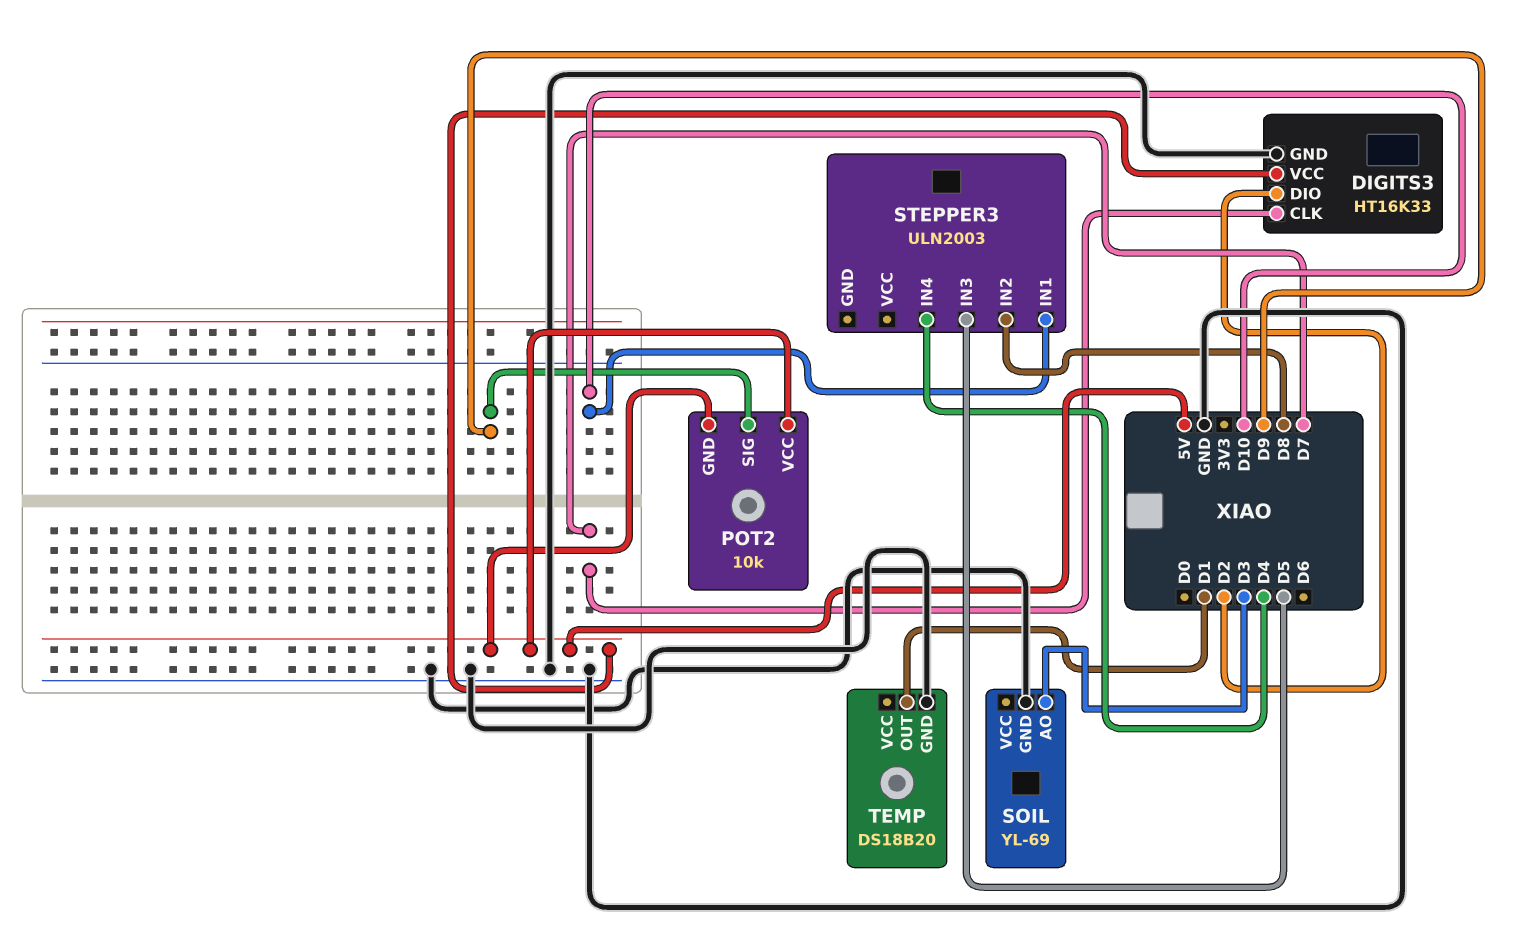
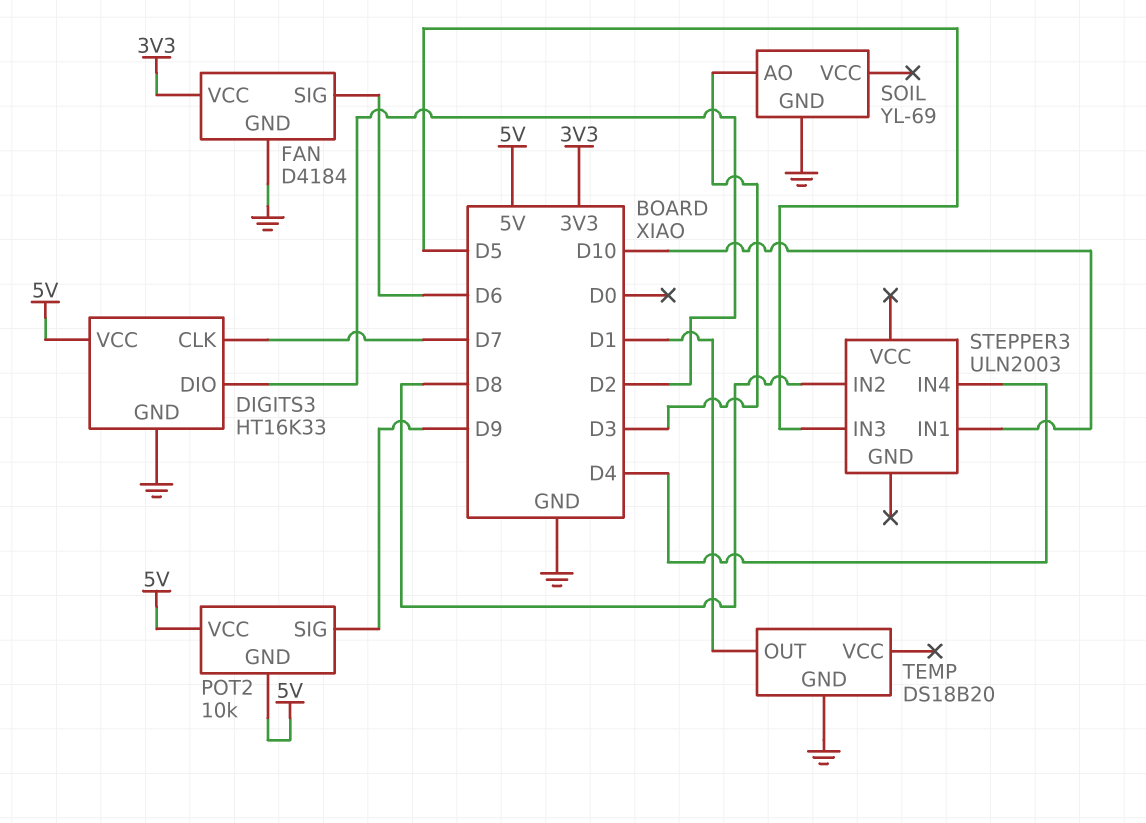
FAN: none -> D4184
FAN pin GND: none -> GND
FAN pin SIG: none -> D6
FAN pin VCC: none -> 3V3

